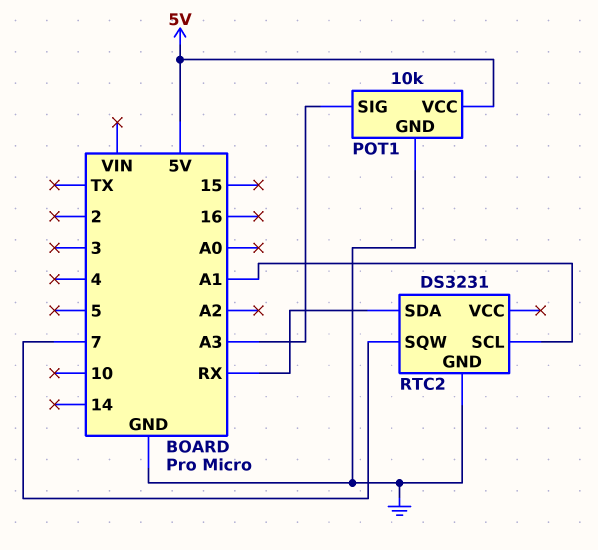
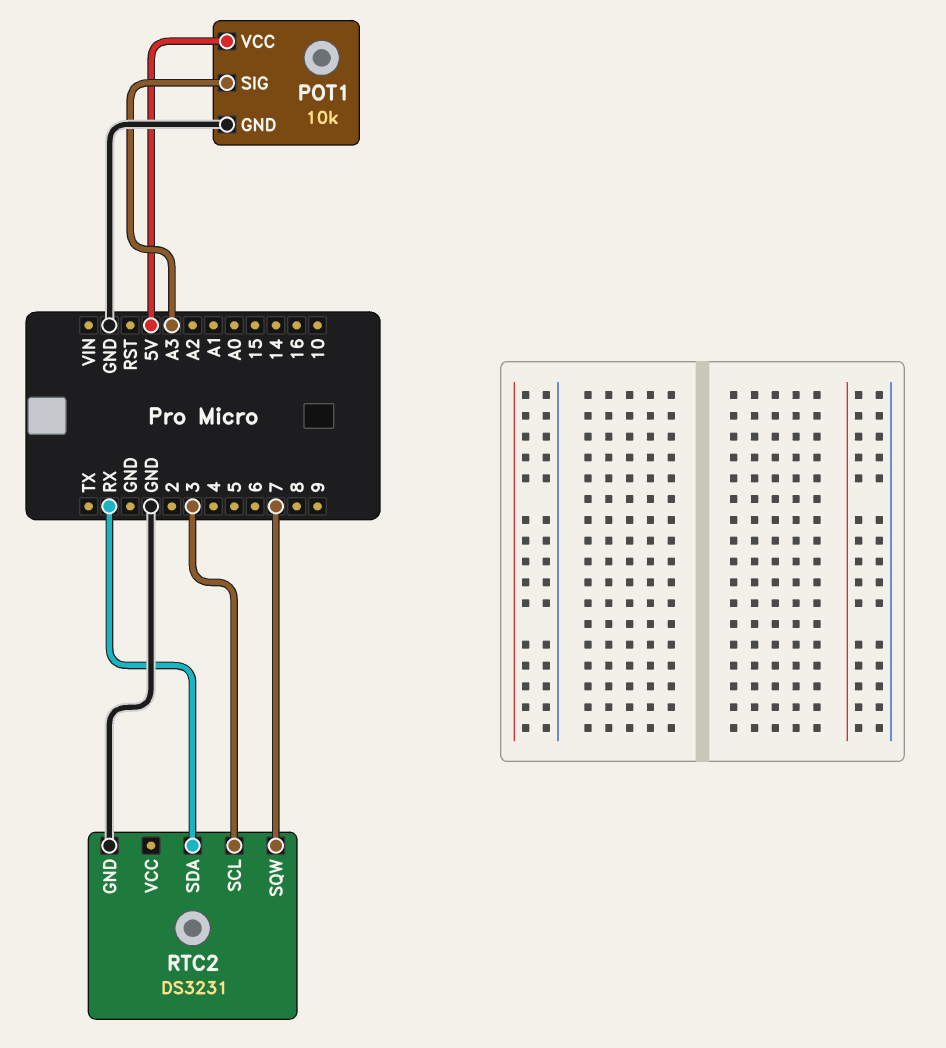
RTC2 pin SCL: A1 -> 3

